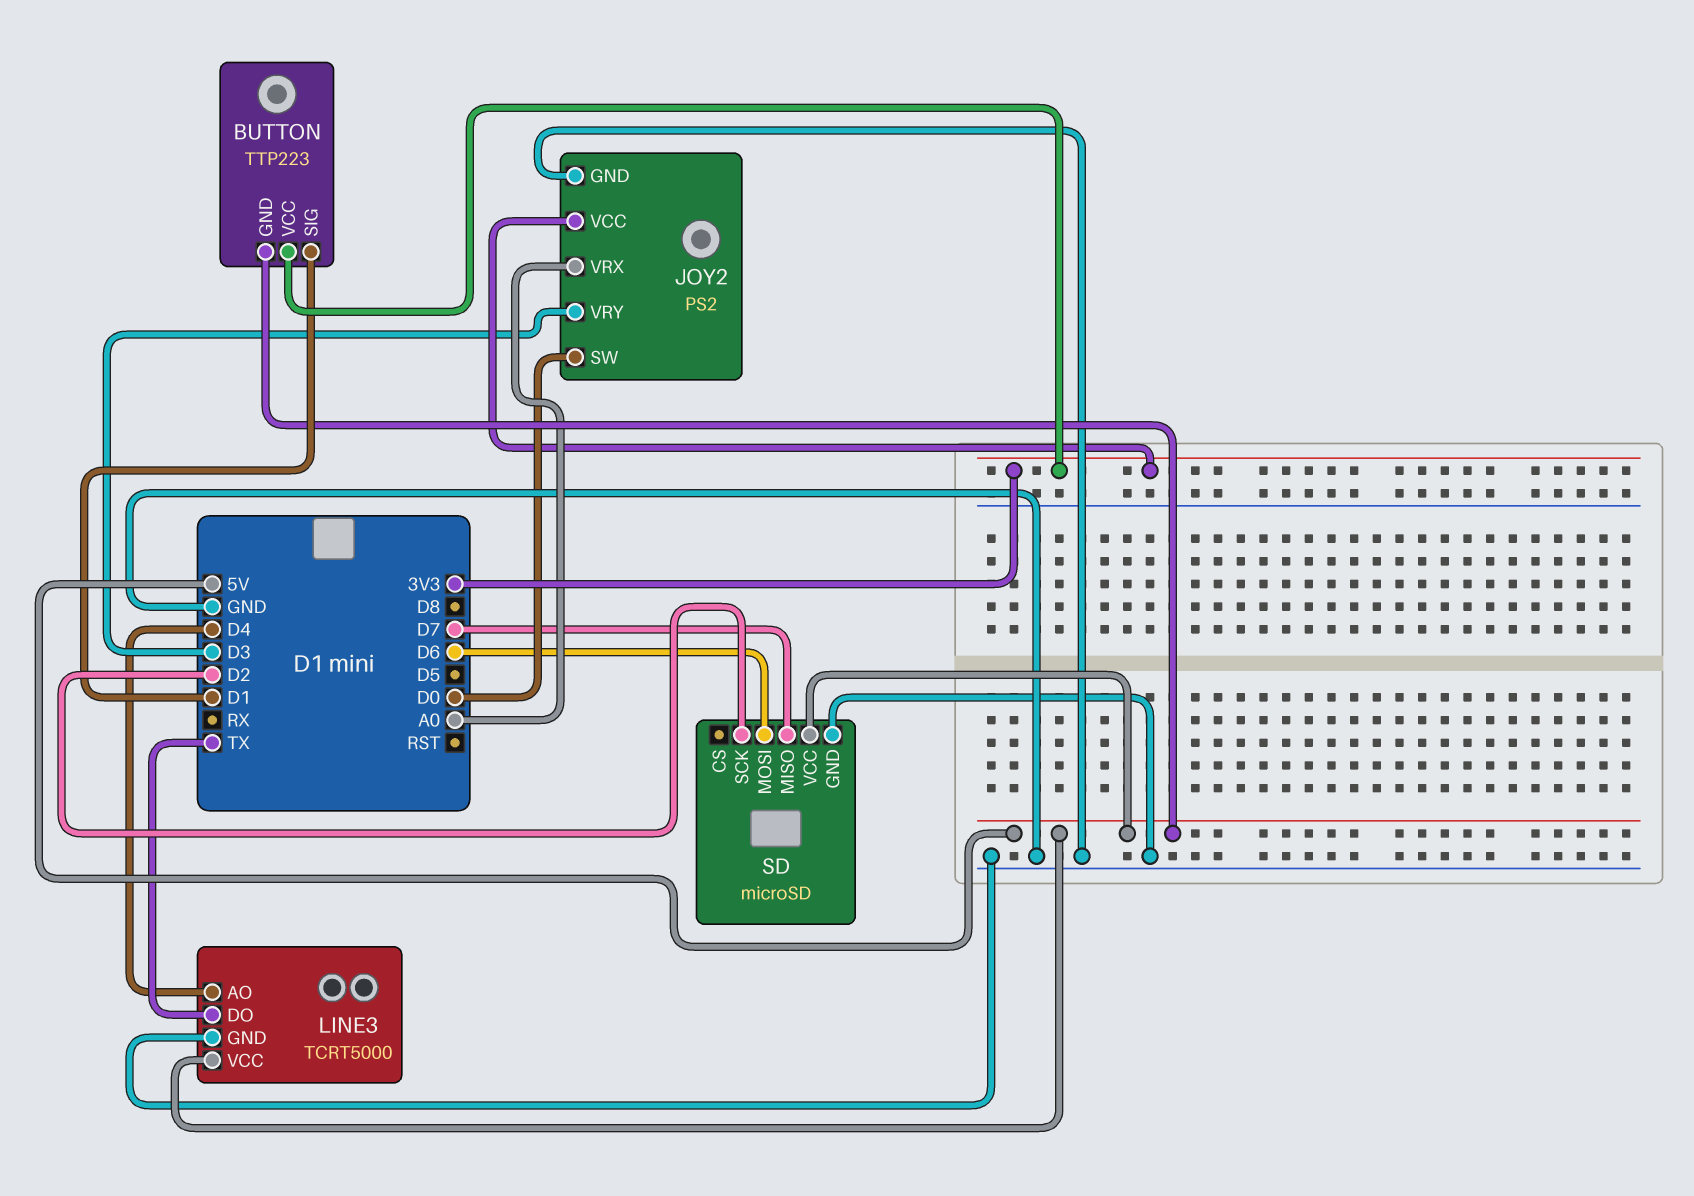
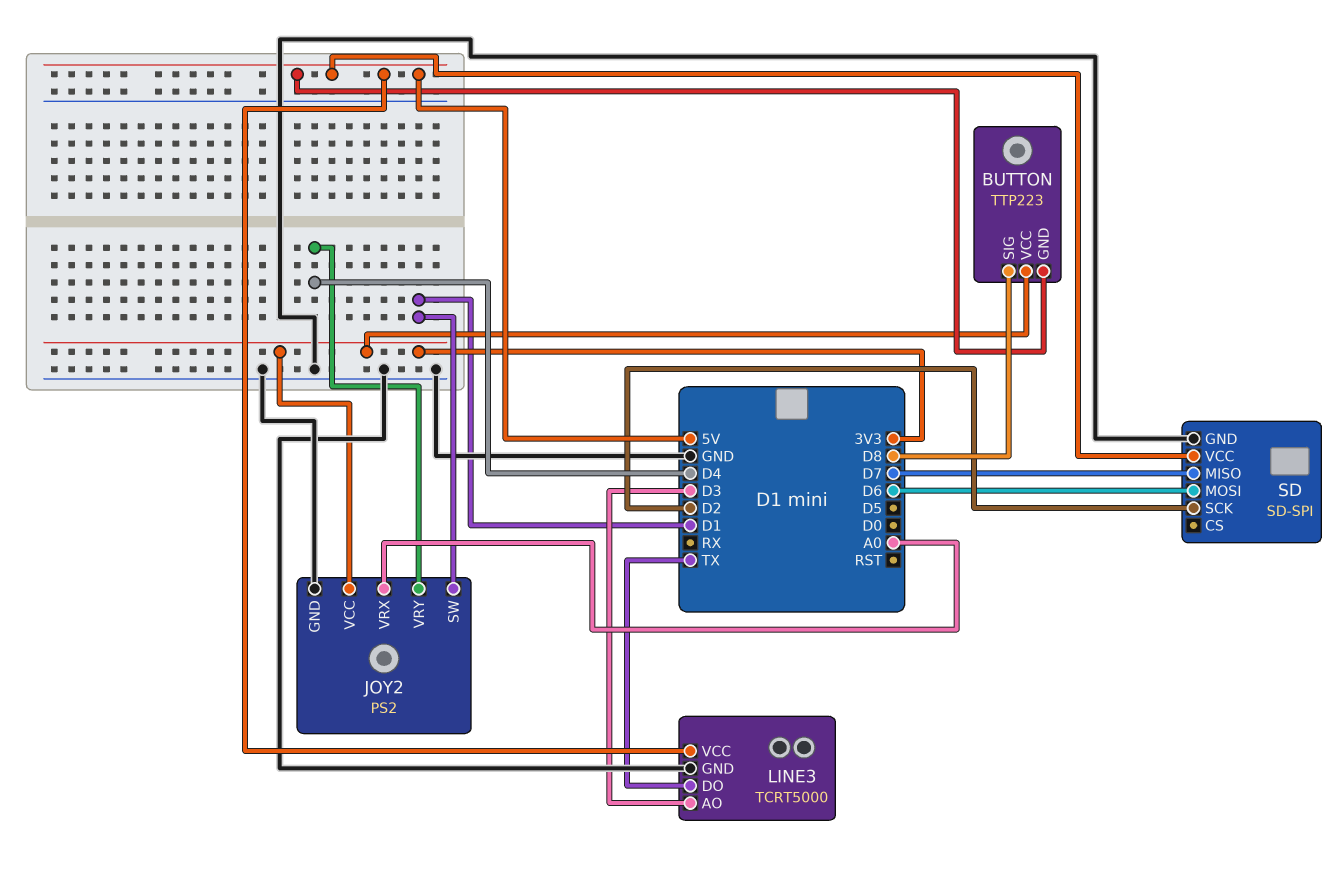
BUTTON pin SIG: D1 -> D8
JOY2 pin SW: D0 -> D1
JOY2 pin VRY: D3 -> D4
LINE3 pin AO: D4 -> D3
SD: microSD -> SD-SPI

